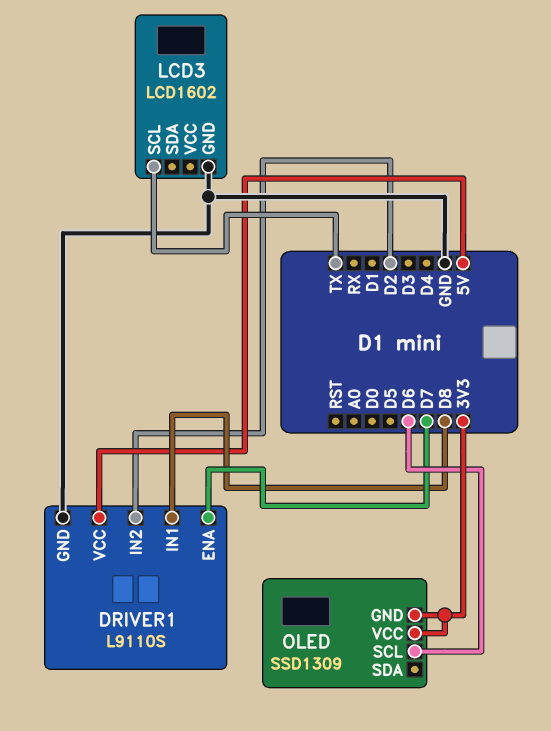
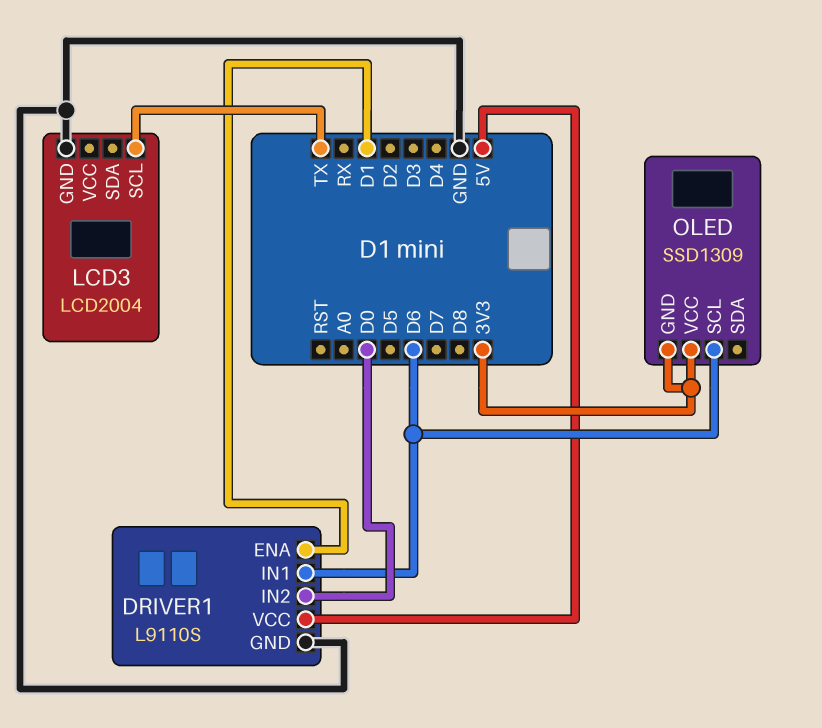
DRIVER1 pin ENA: D7 -> D1
DRIVER1 pin IN1: D8 -> D6
DRIVER1 pin IN2: D2 -> D0
LCD3: LCD1602 -> LCD2004

